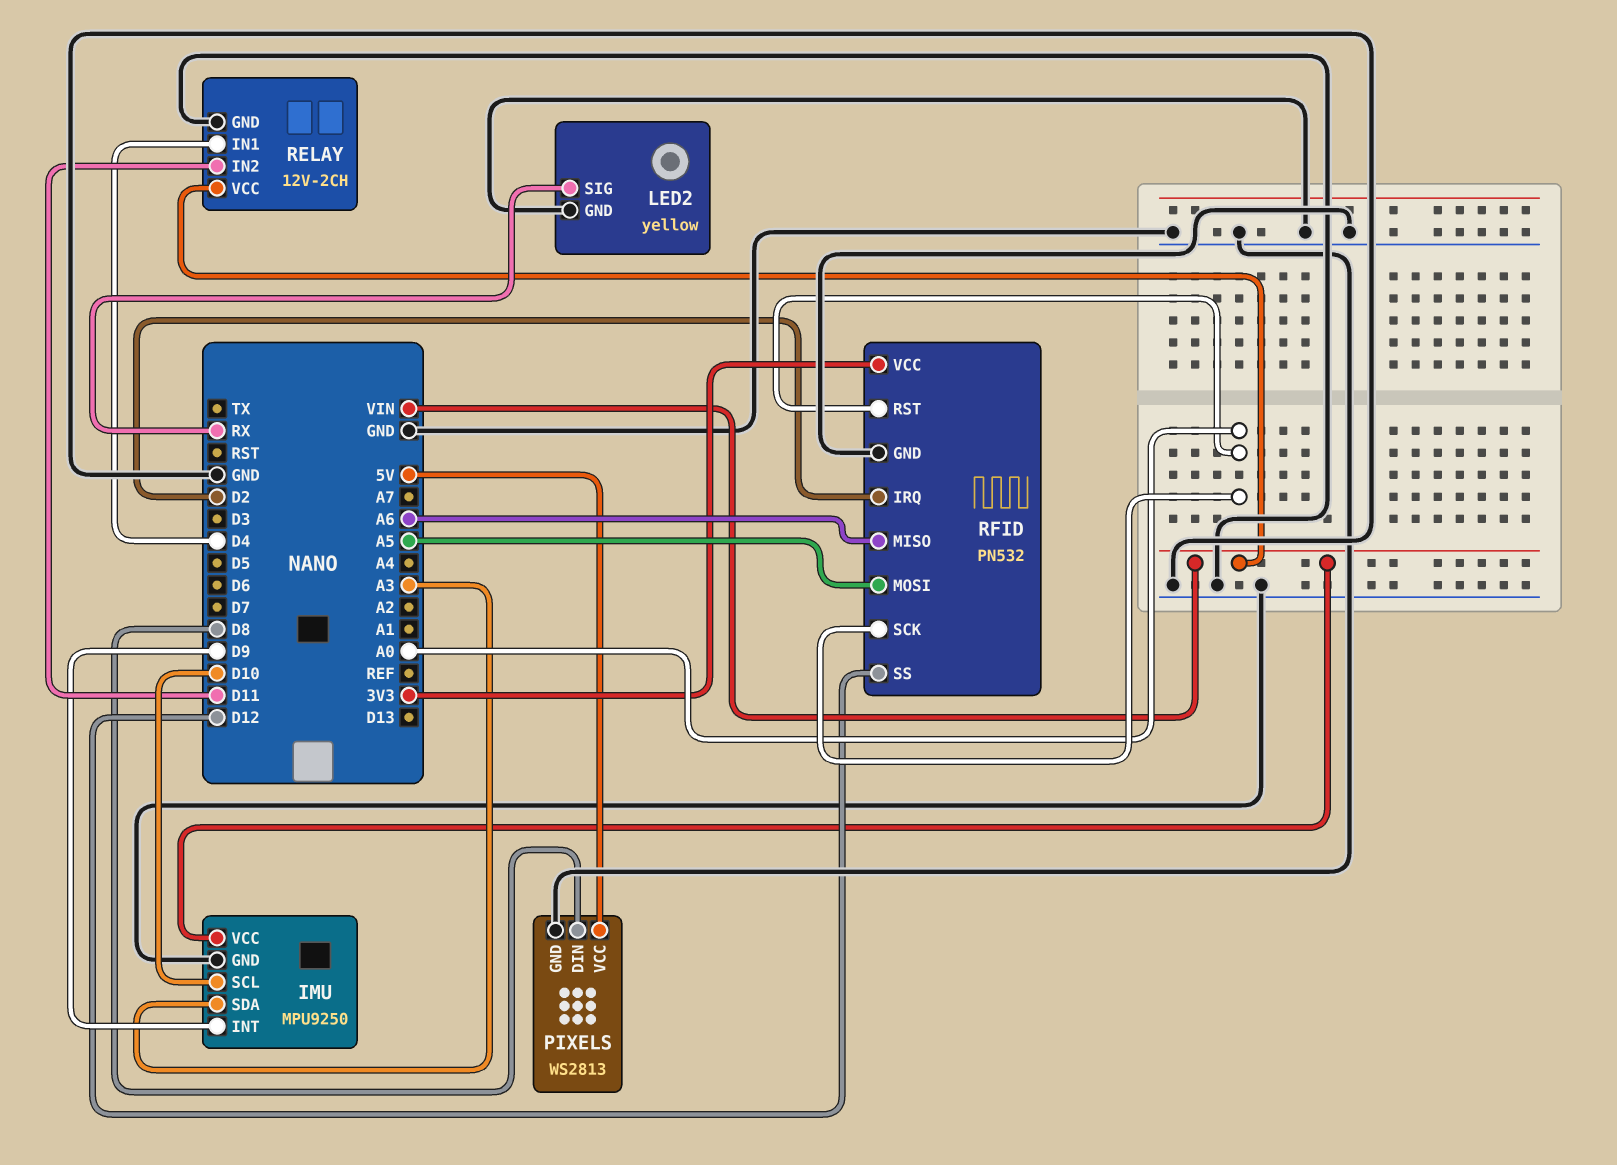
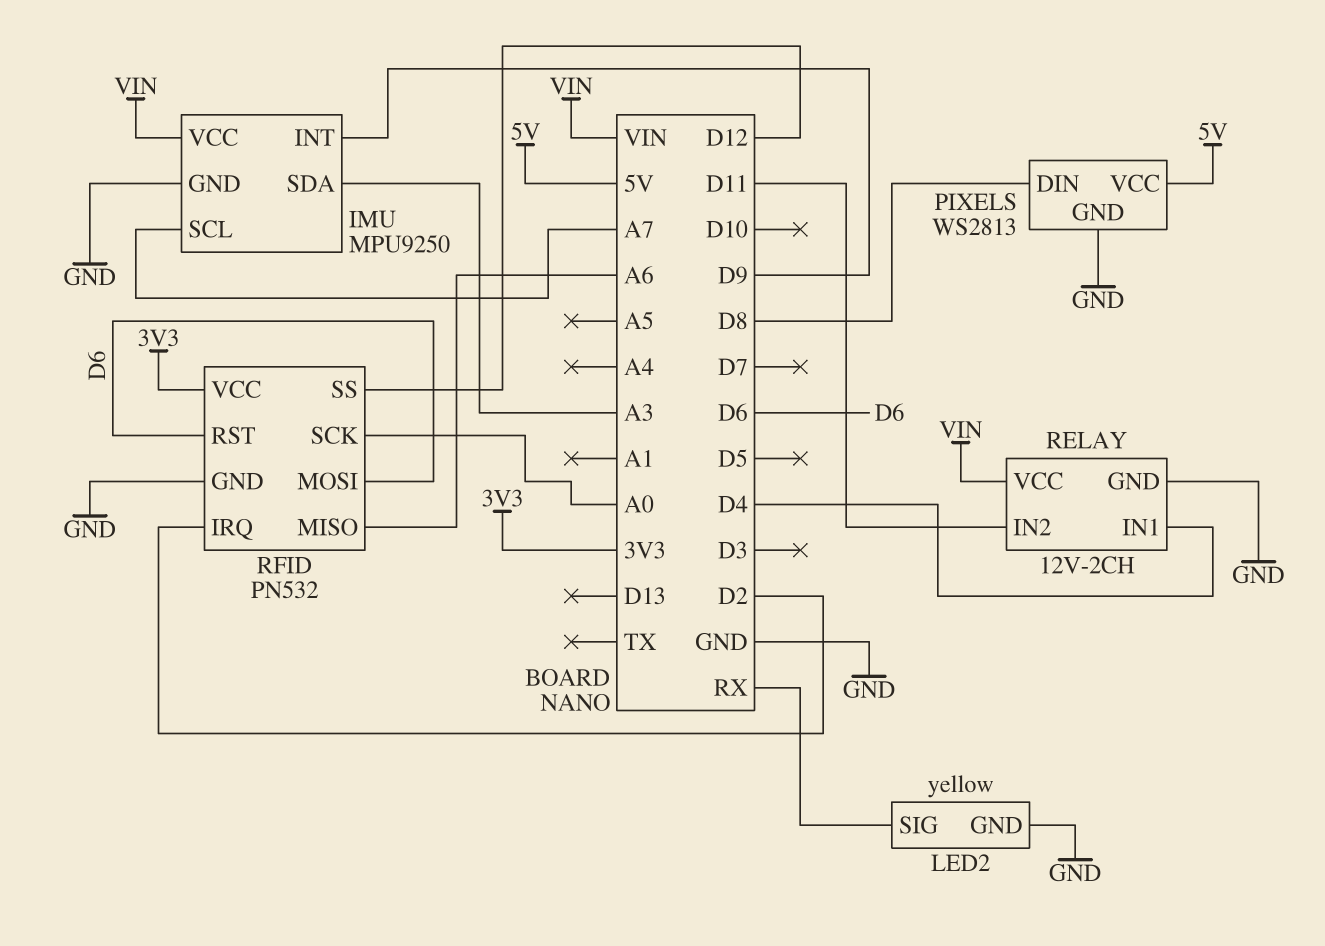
IMU pin SCL: D10 -> A7
RFID pin MOSI: A5 -> D6
RFID pin RST: A0 -> D6

